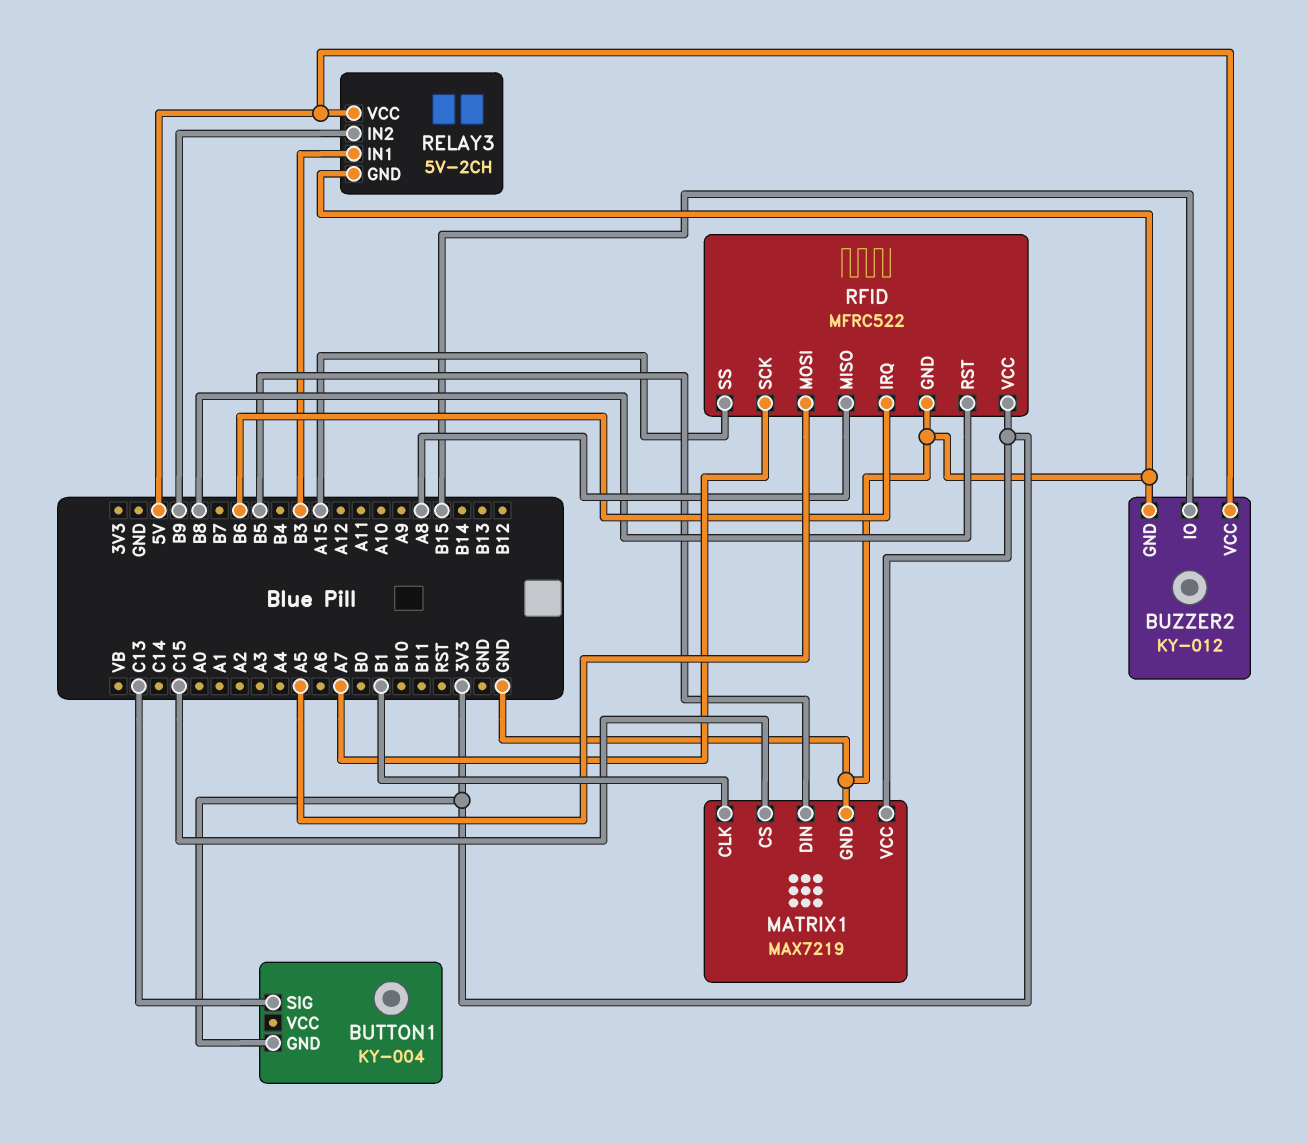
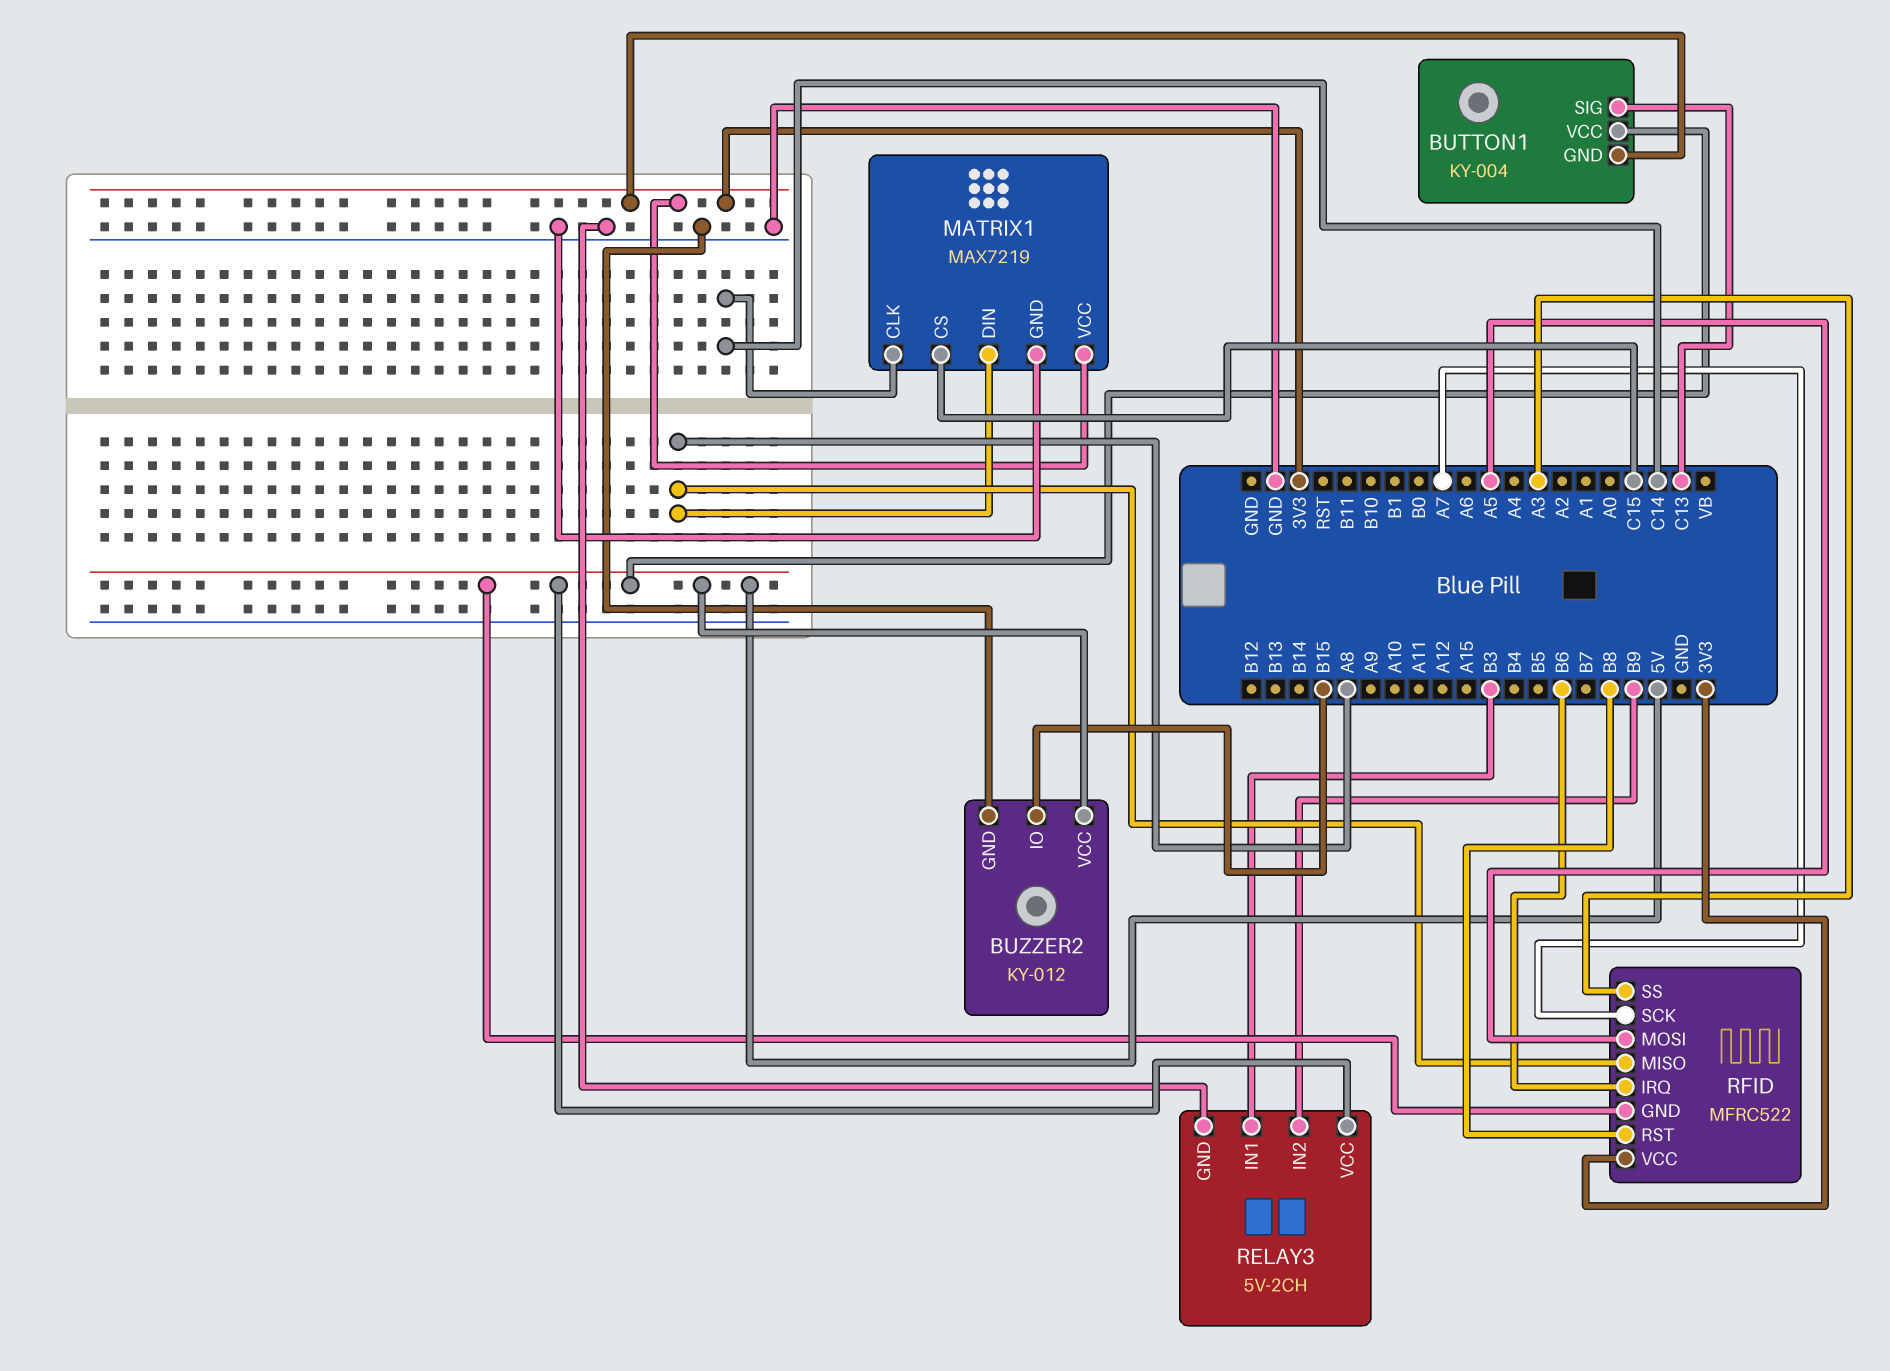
BUTTON1 pin VCC: none -> 5V
MATRIX1 pin CLK: B1 -> C14
MATRIX1 pin DIN: B5 -> A8
RFID pin GND: GND -> 5V
RFID pin SS: A15 -> A3

